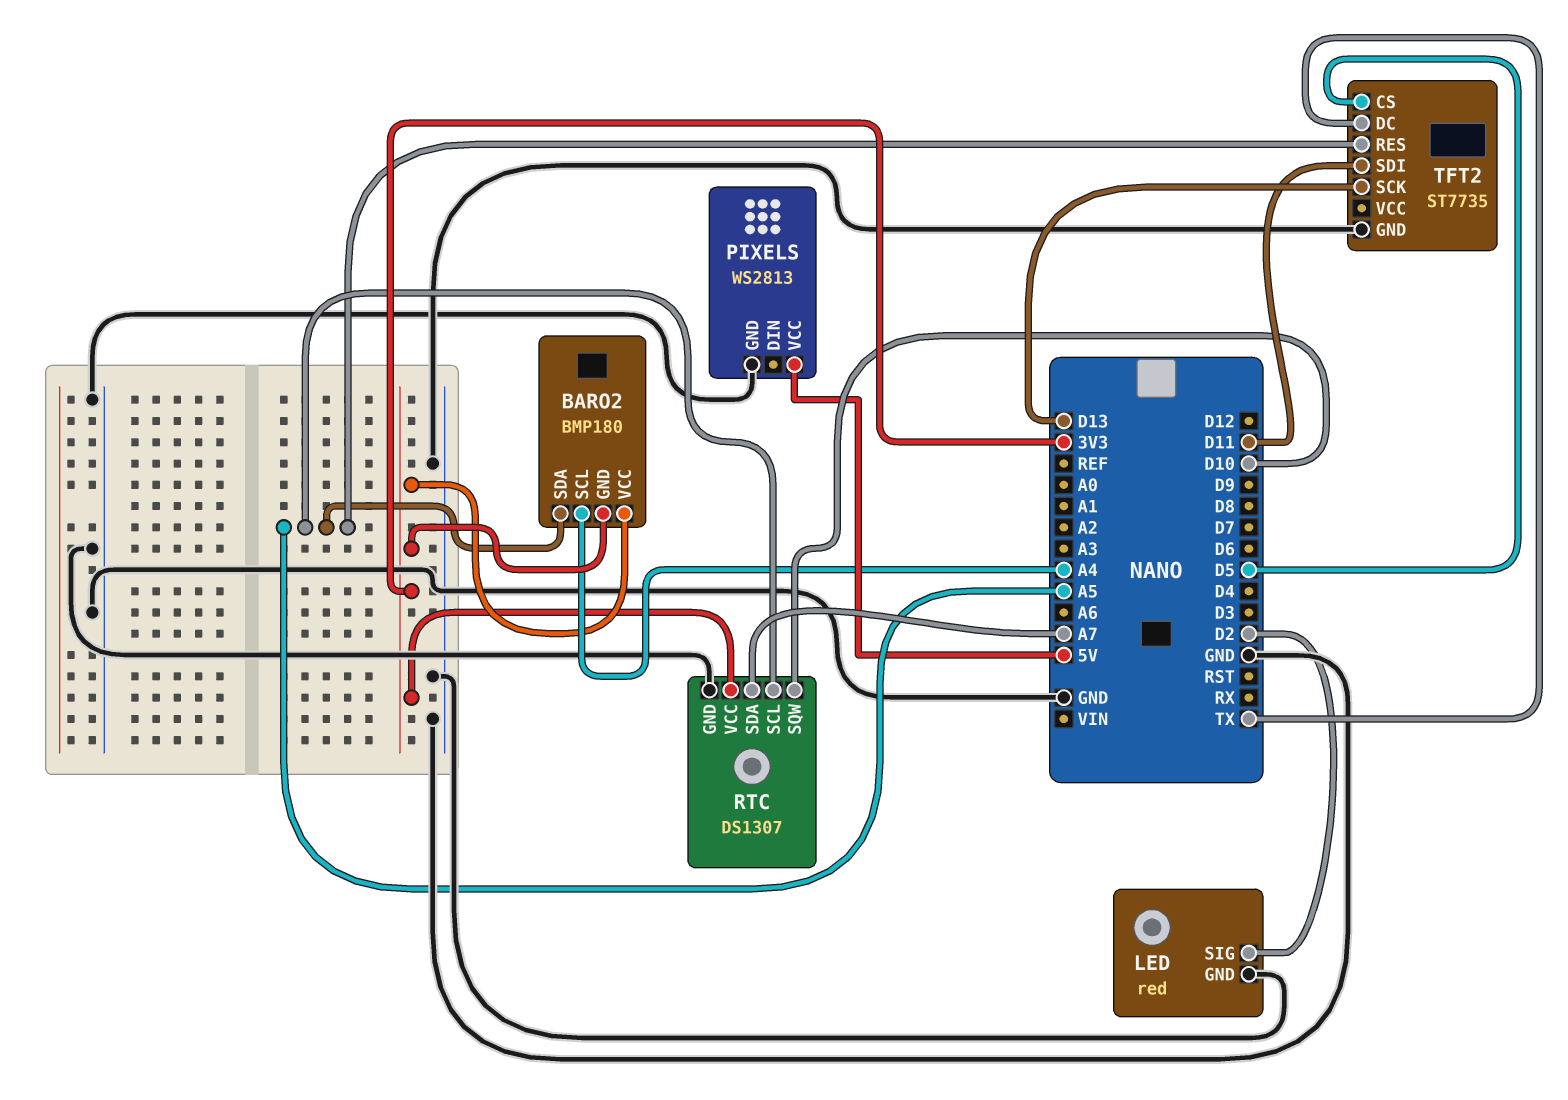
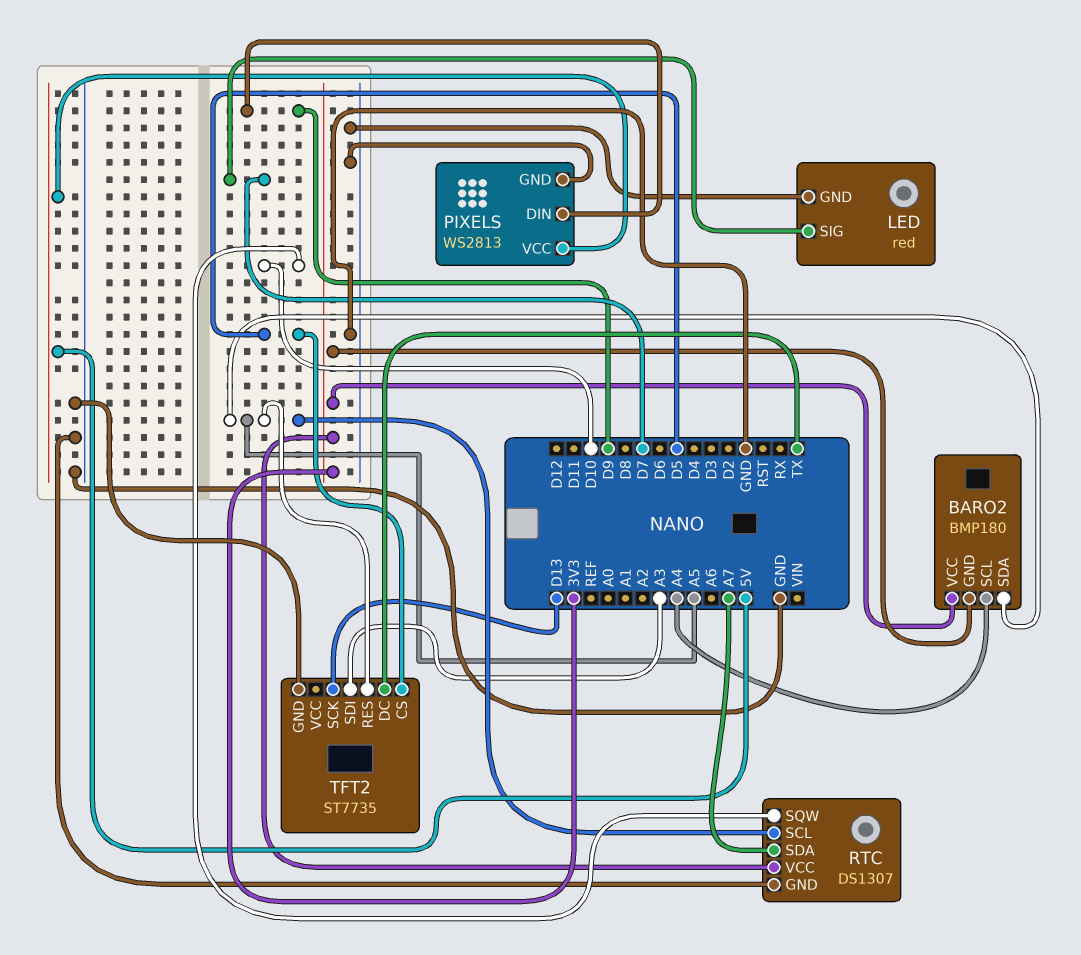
LED pin SIG: D2 -> D7
PIXELS pin DIN: none -> D9
TFT2 pin SDI: D11 -> A3

